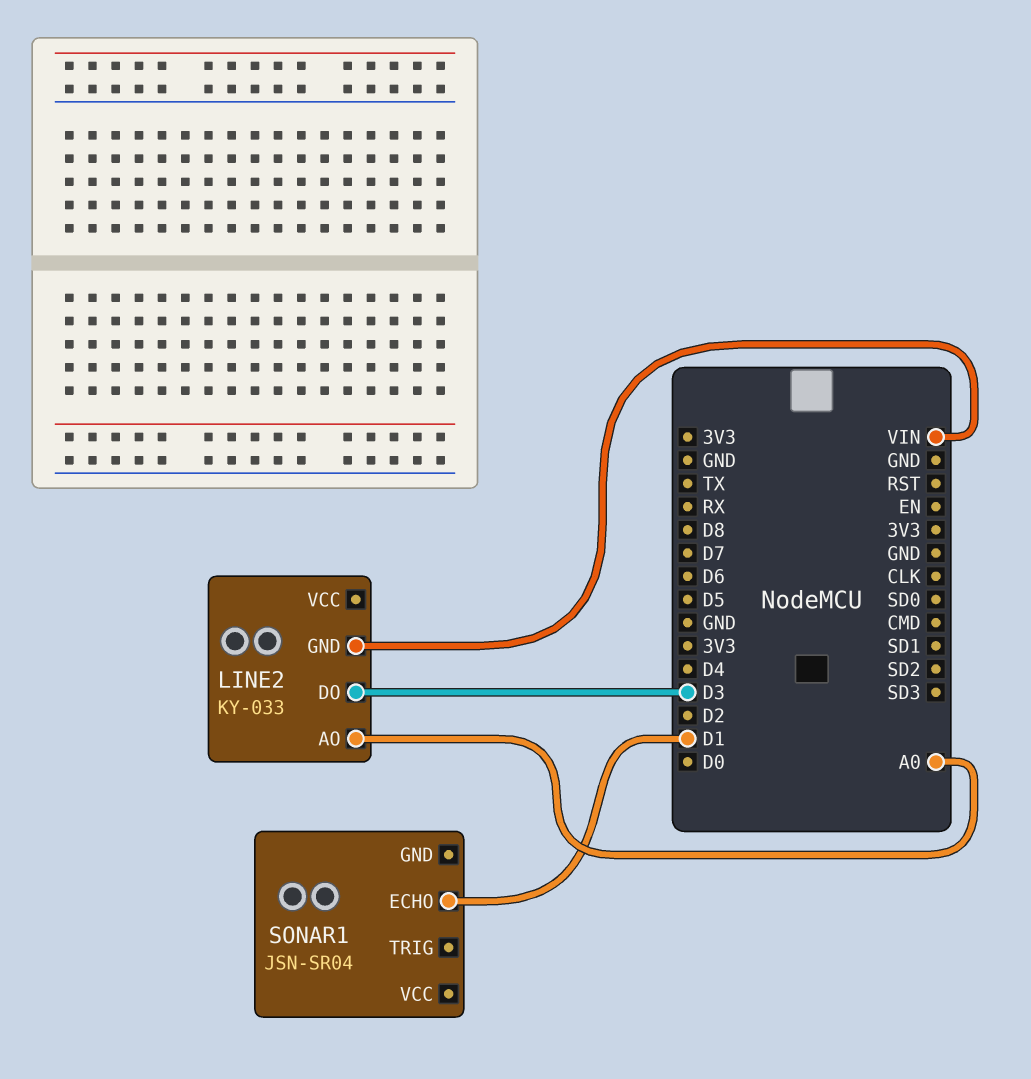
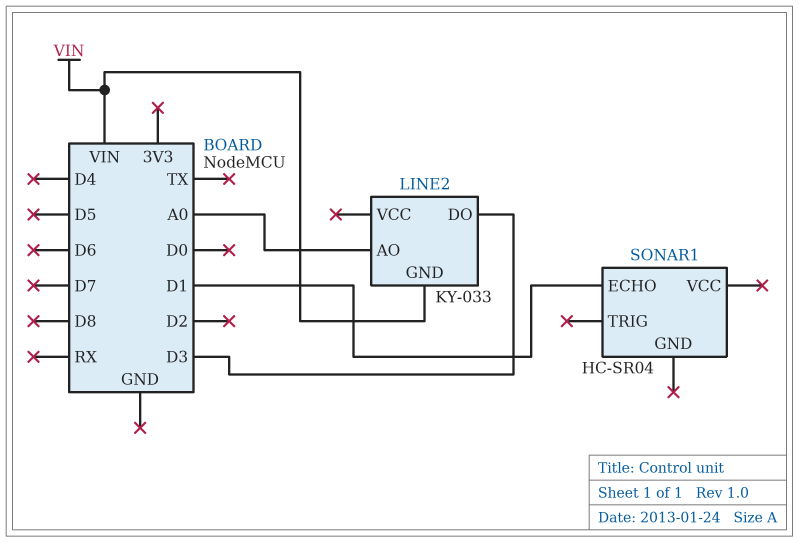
SONAR1: JSN-SR04 -> HC-SR04

